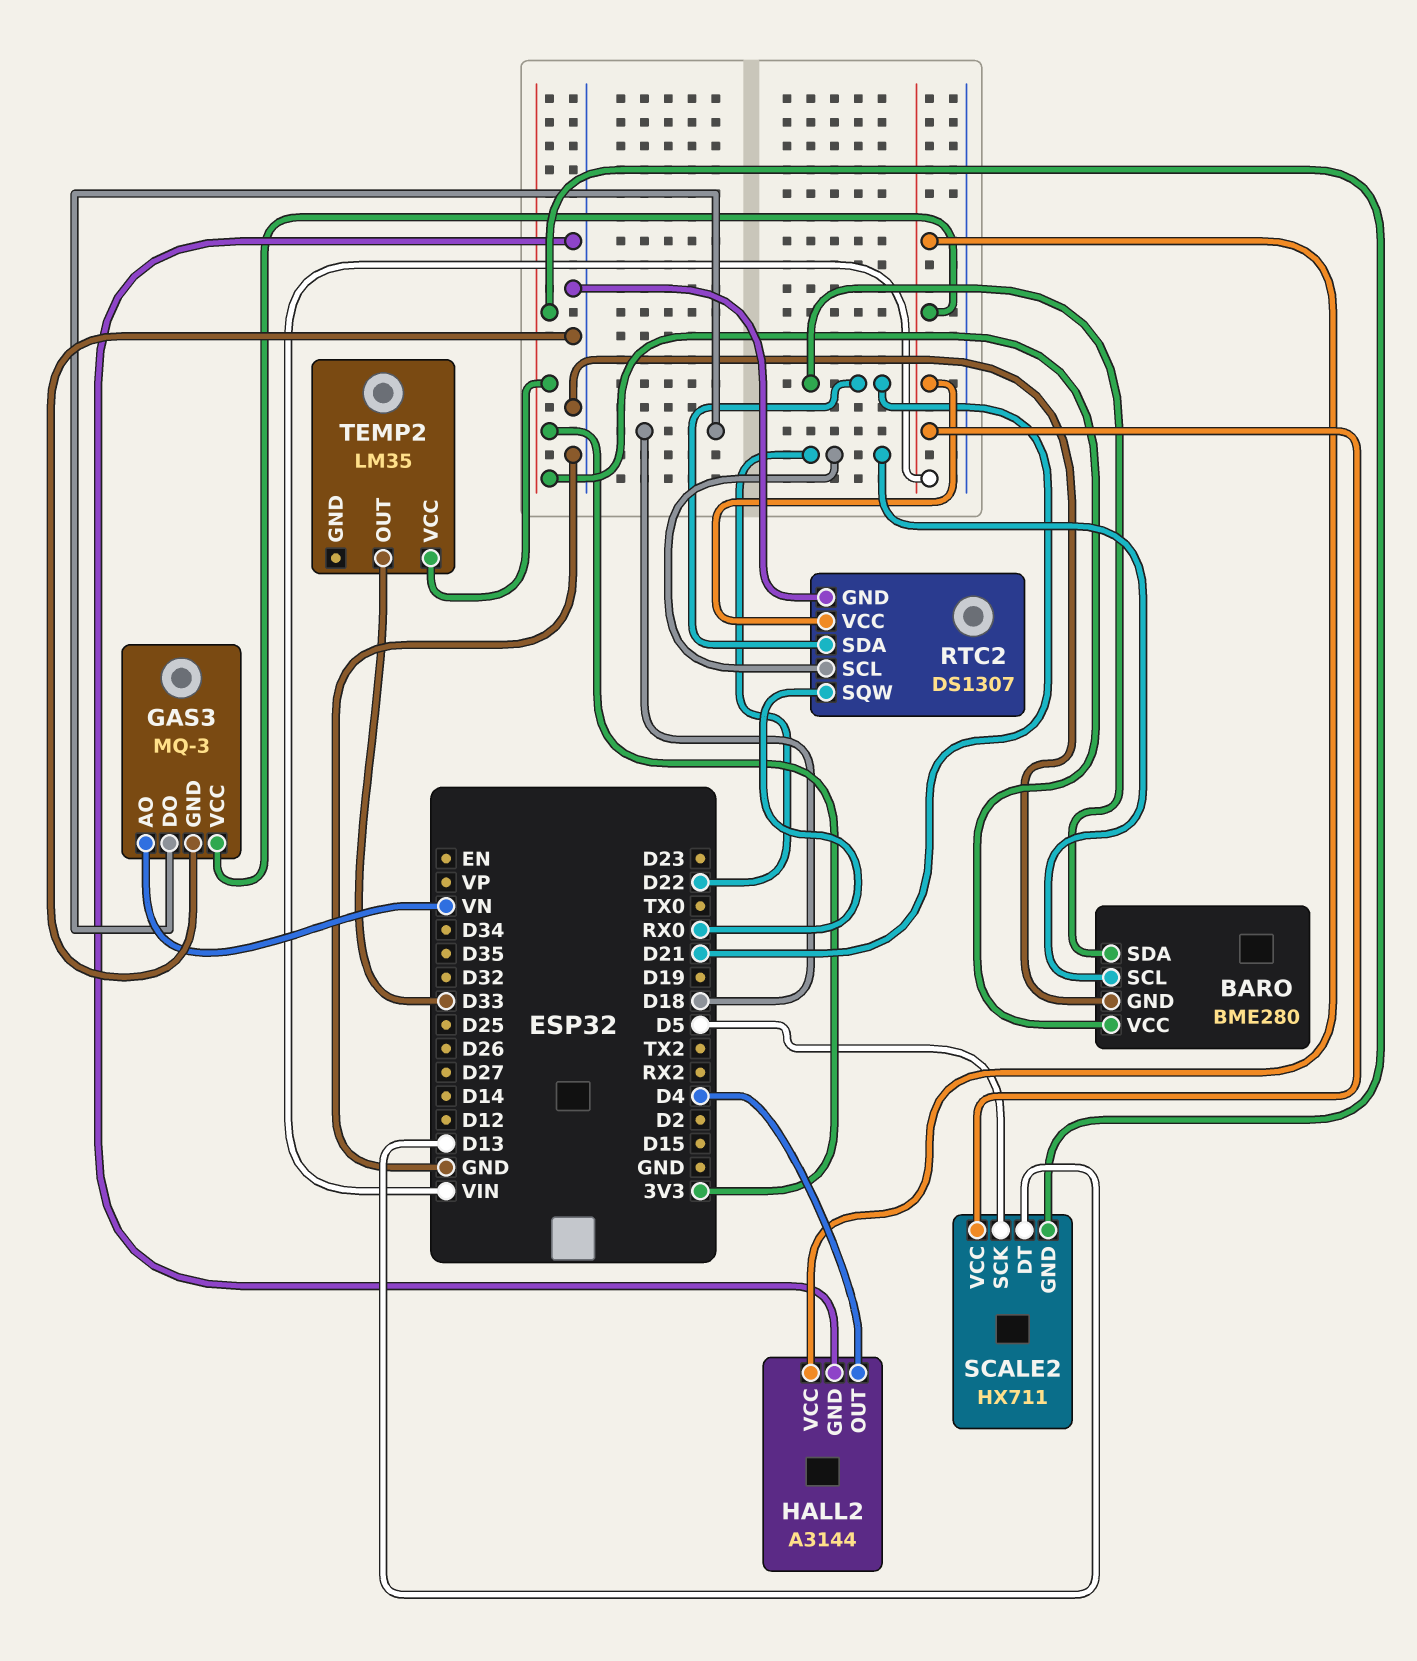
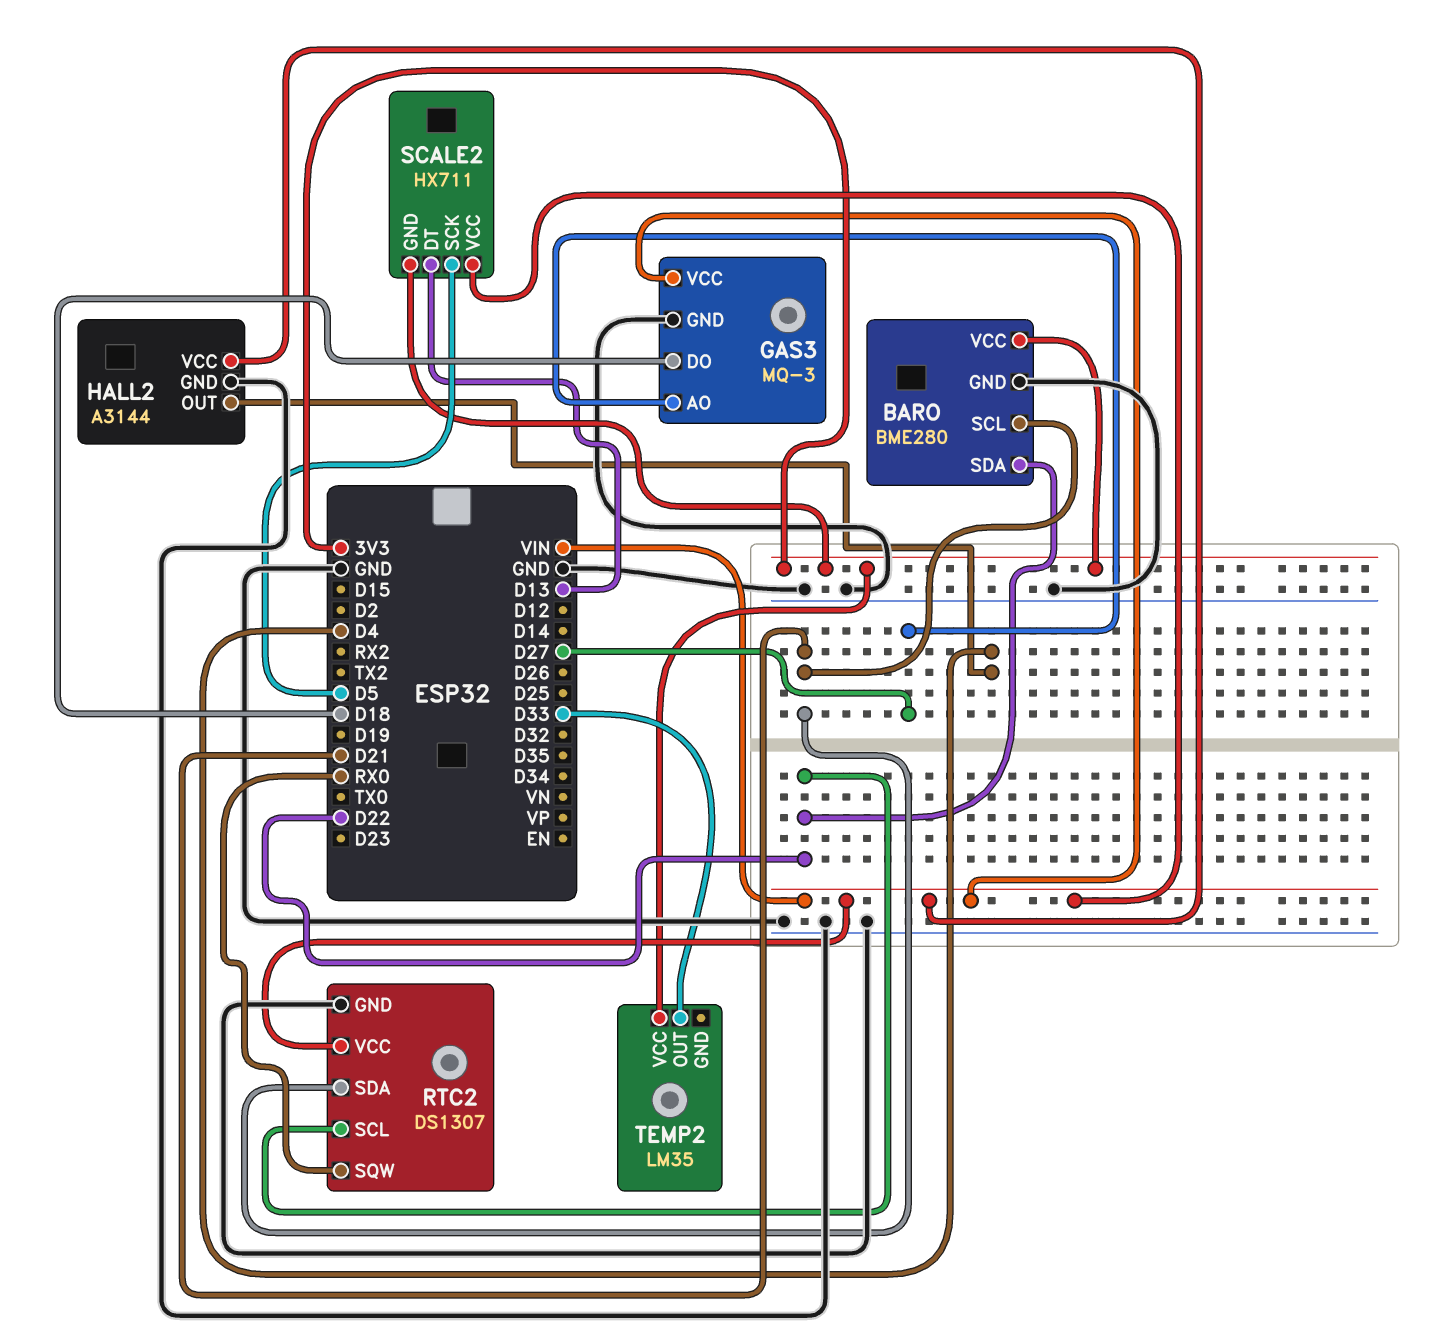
BARO pin SCL: D22 -> D21
BARO pin SDA: D21 -> D22
GAS3 pin AO: VN -> D27

